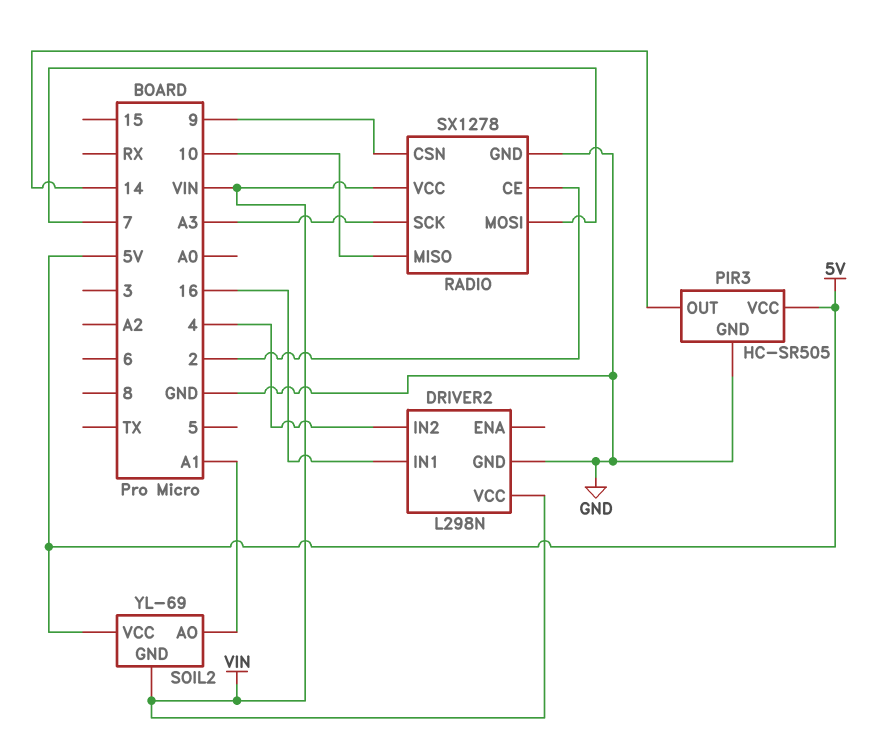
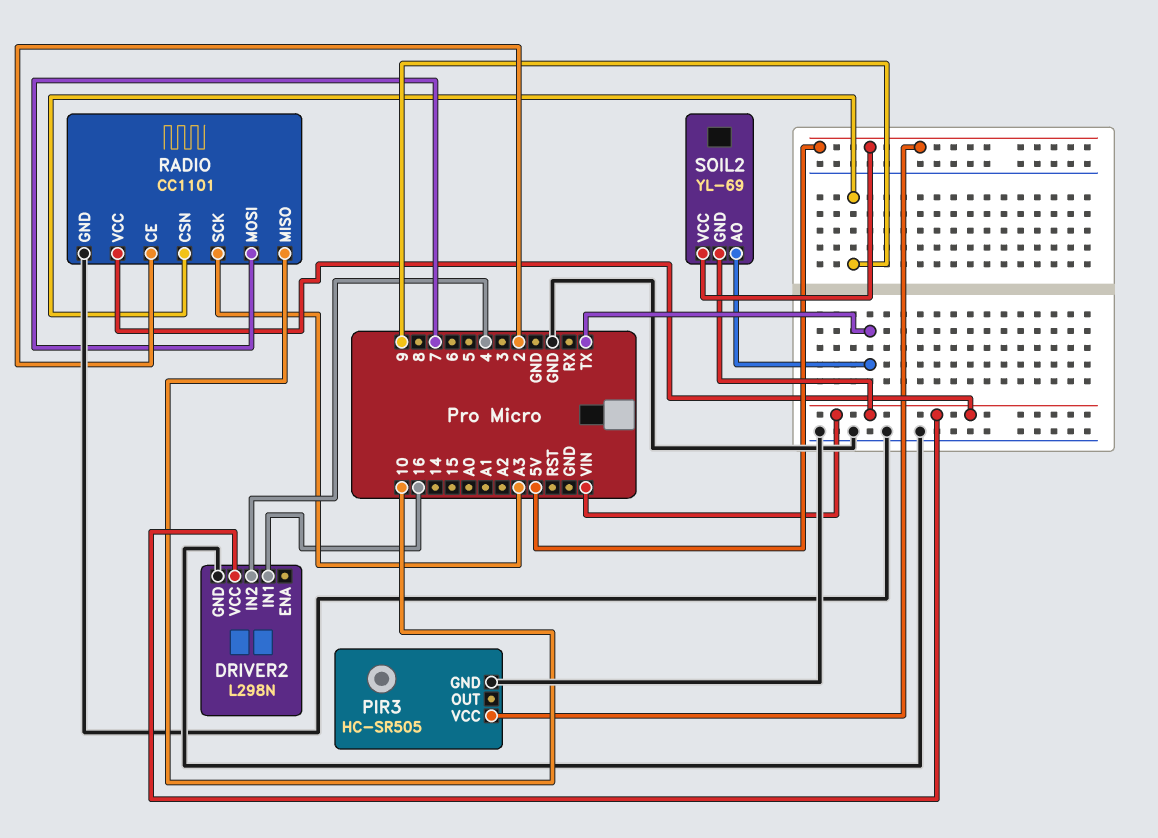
PIR3 pin OUT: 14 -> none
RADIO: SX1278 -> CC1101
SOIL2 pin AO: A1 -> TX

